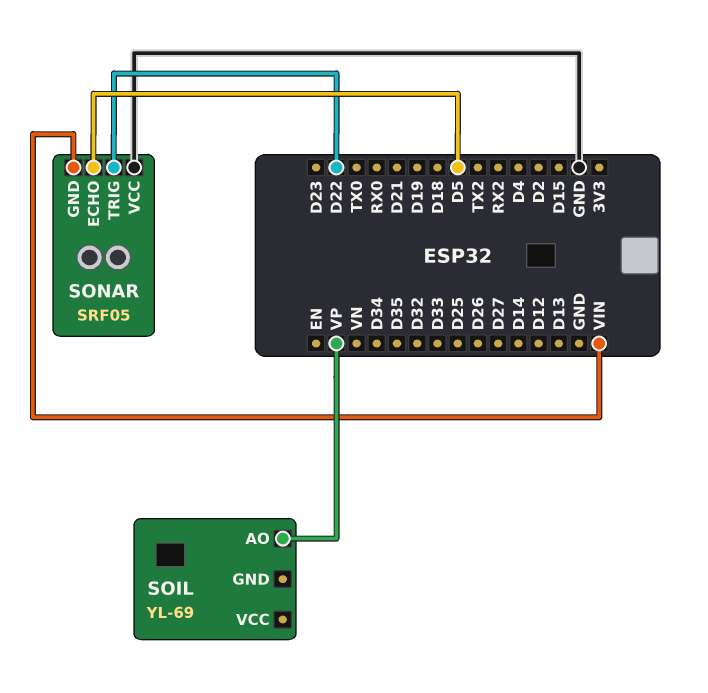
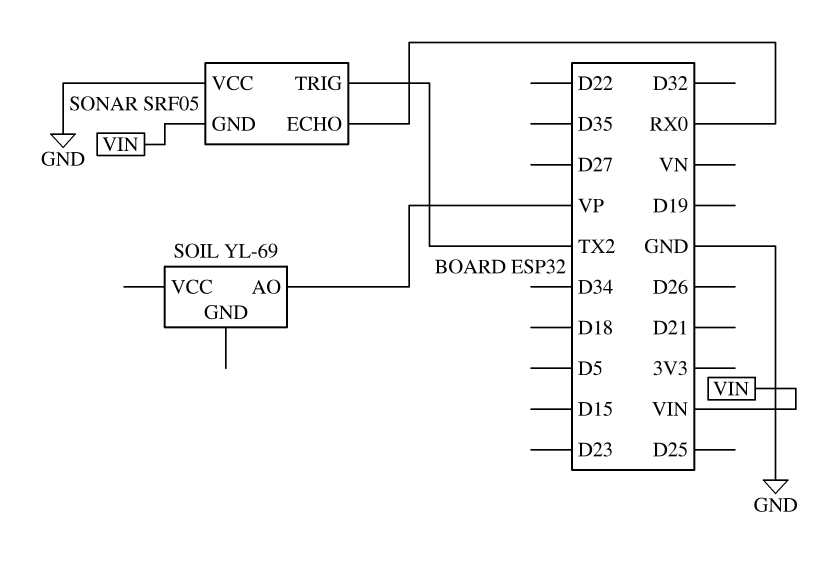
SONAR pin ECHO: D5 -> RX0
SONAR pin TRIG: D22 -> TX2

